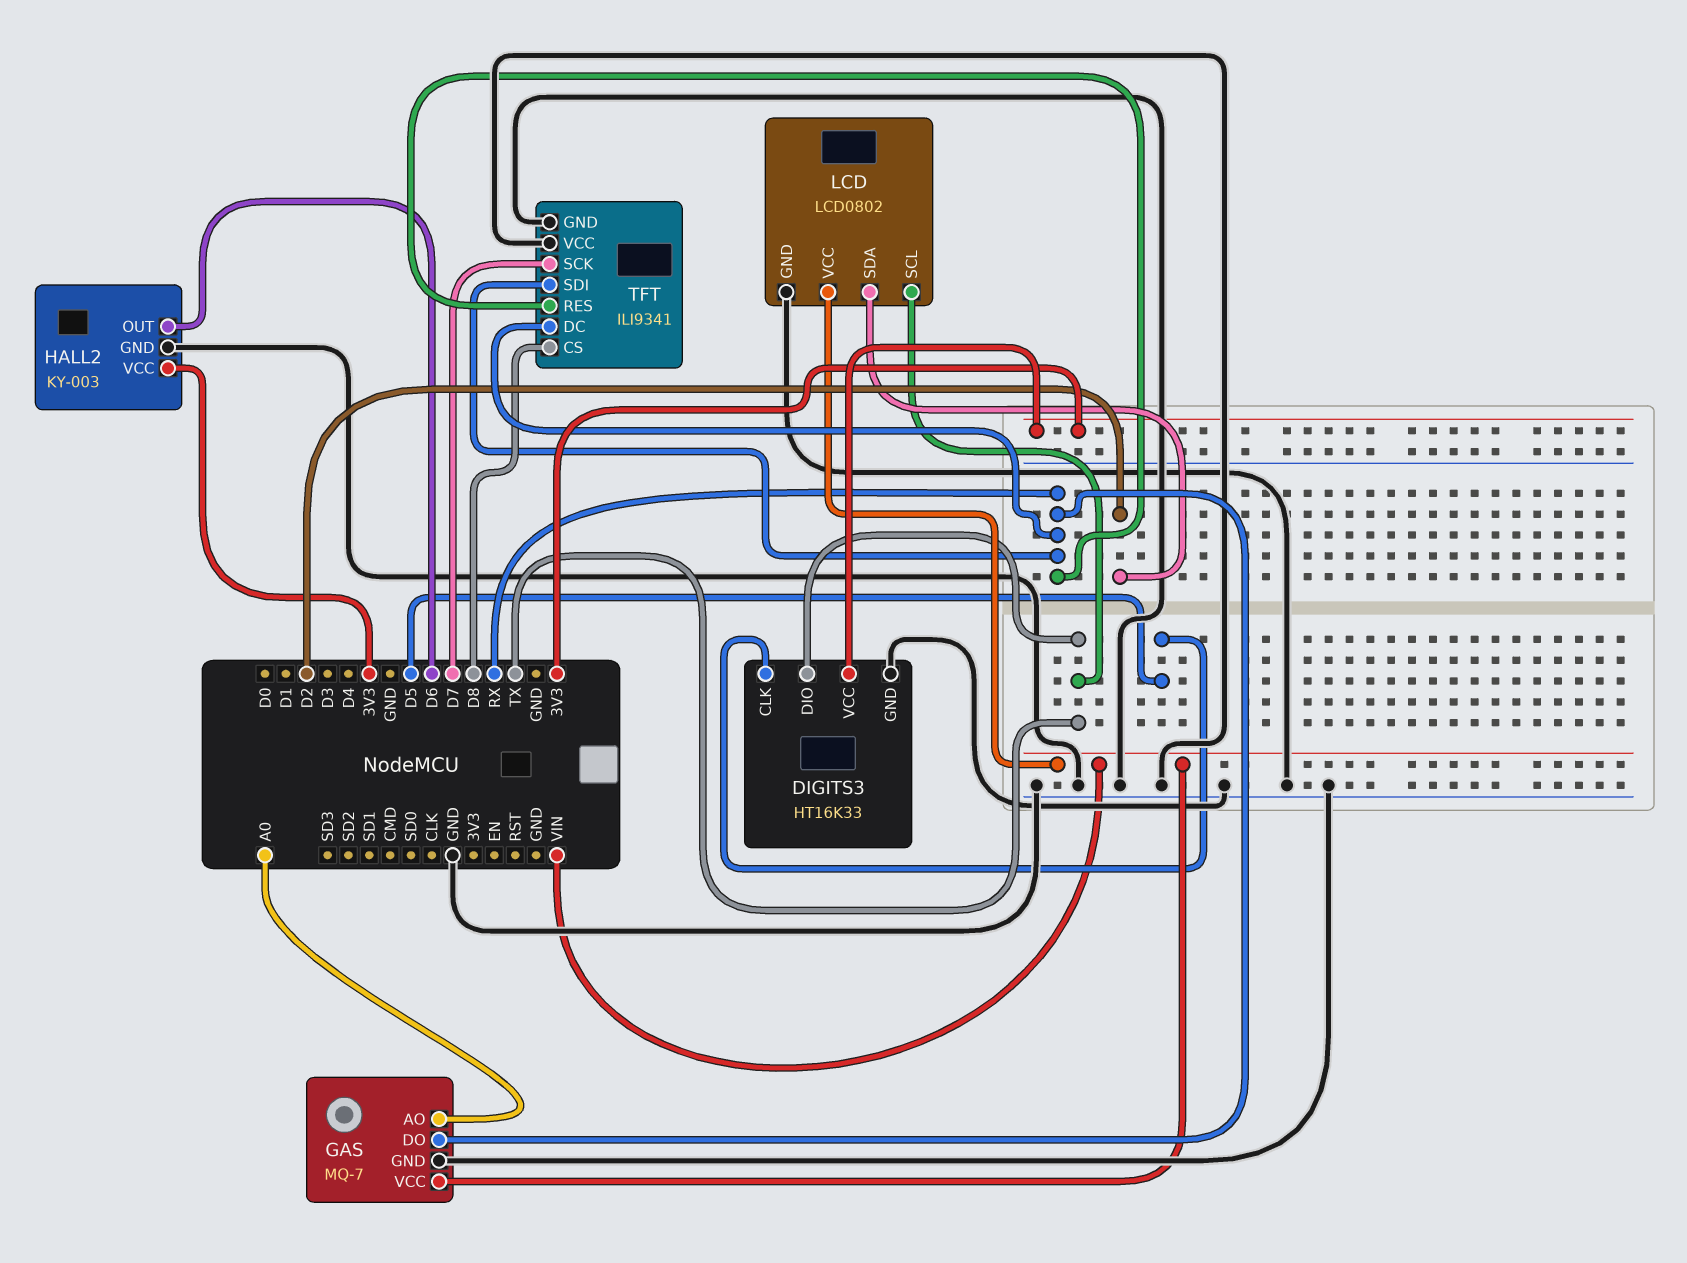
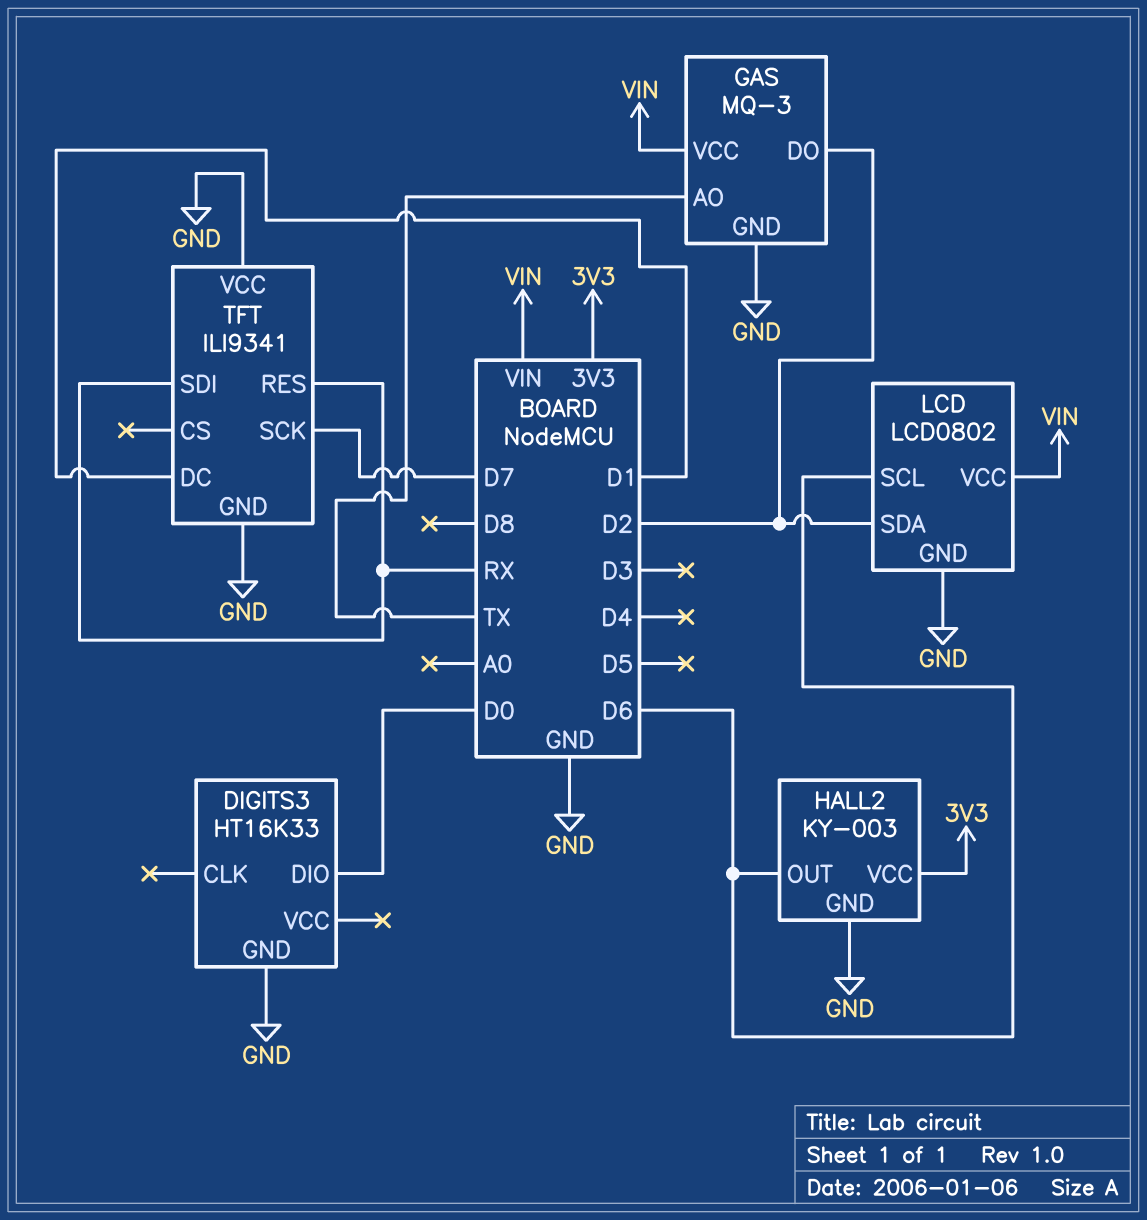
DIGITS3 pin CLK: D5 -> none
DIGITS3 pin DIO: TX -> D0
DIGITS3 pin VCC: 3V3 -> none
GAS: MQ-7 -> MQ-3
GAS pin AO: A0 -> TX
GAS pin DO: RX -> D2
LCD pin SCL: TX -> D6
TFT pin CS: D8 -> none
TFT pin DC: RX -> D1

